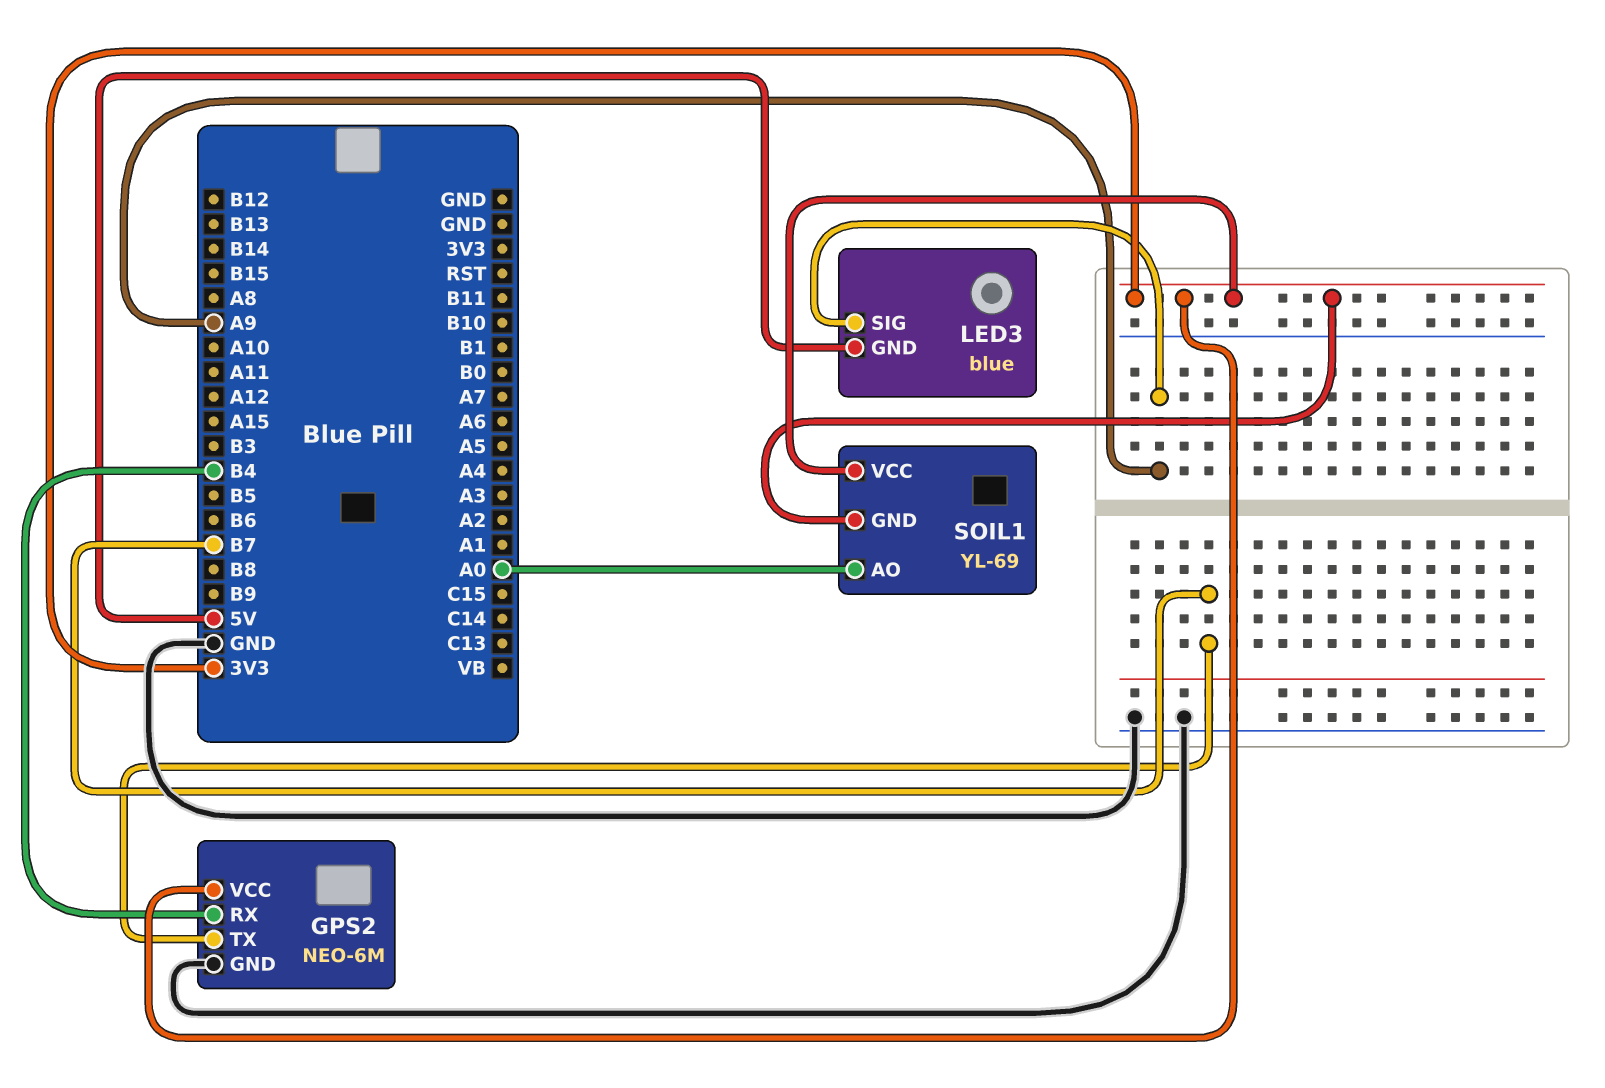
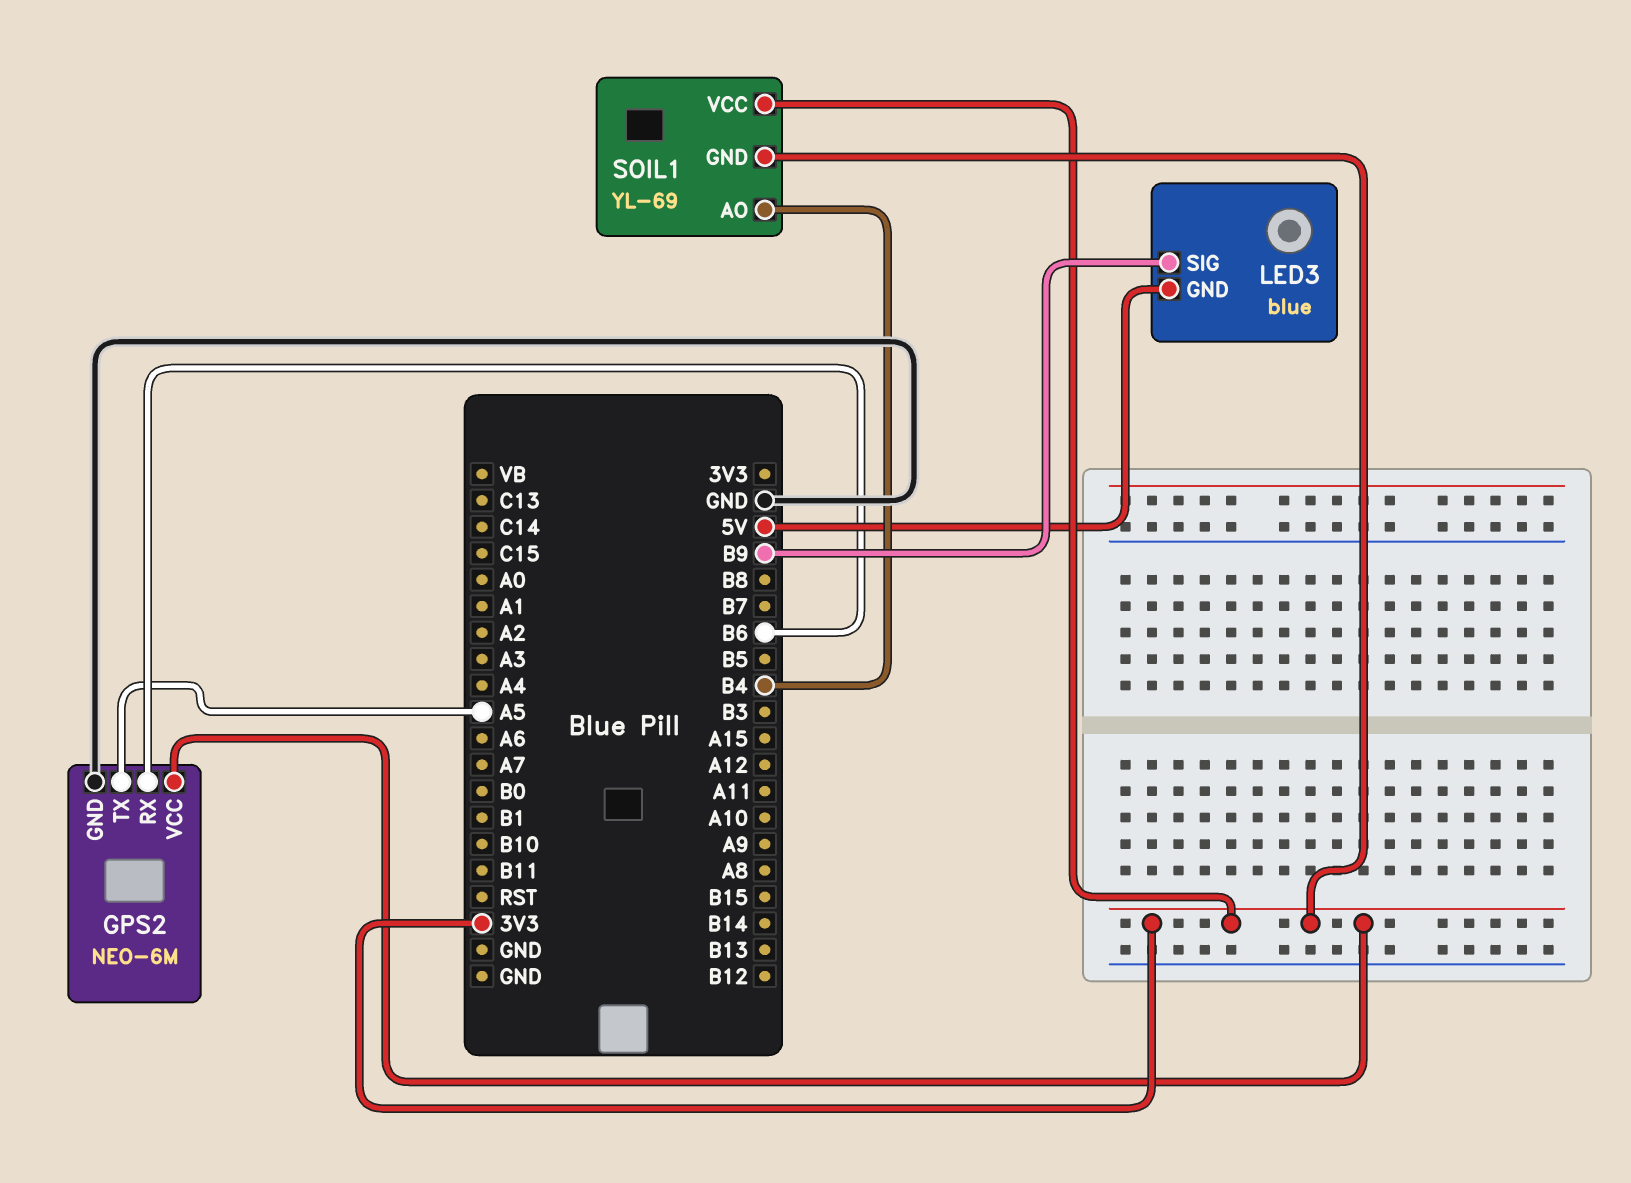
GPS2 pin RX: B4 -> B6
GPS2 pin TX: B7 -> A5
LED3 pin SIG: A9 -> B9
SOIL1 pin AO: A0 -> B4

